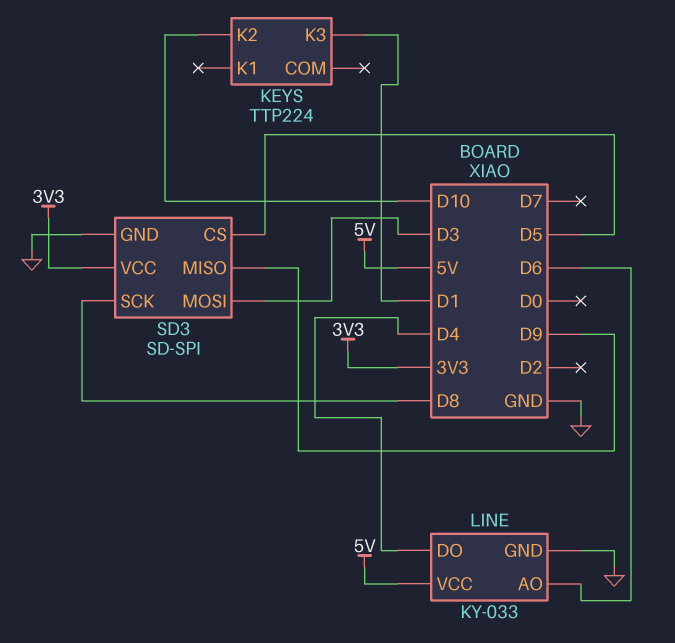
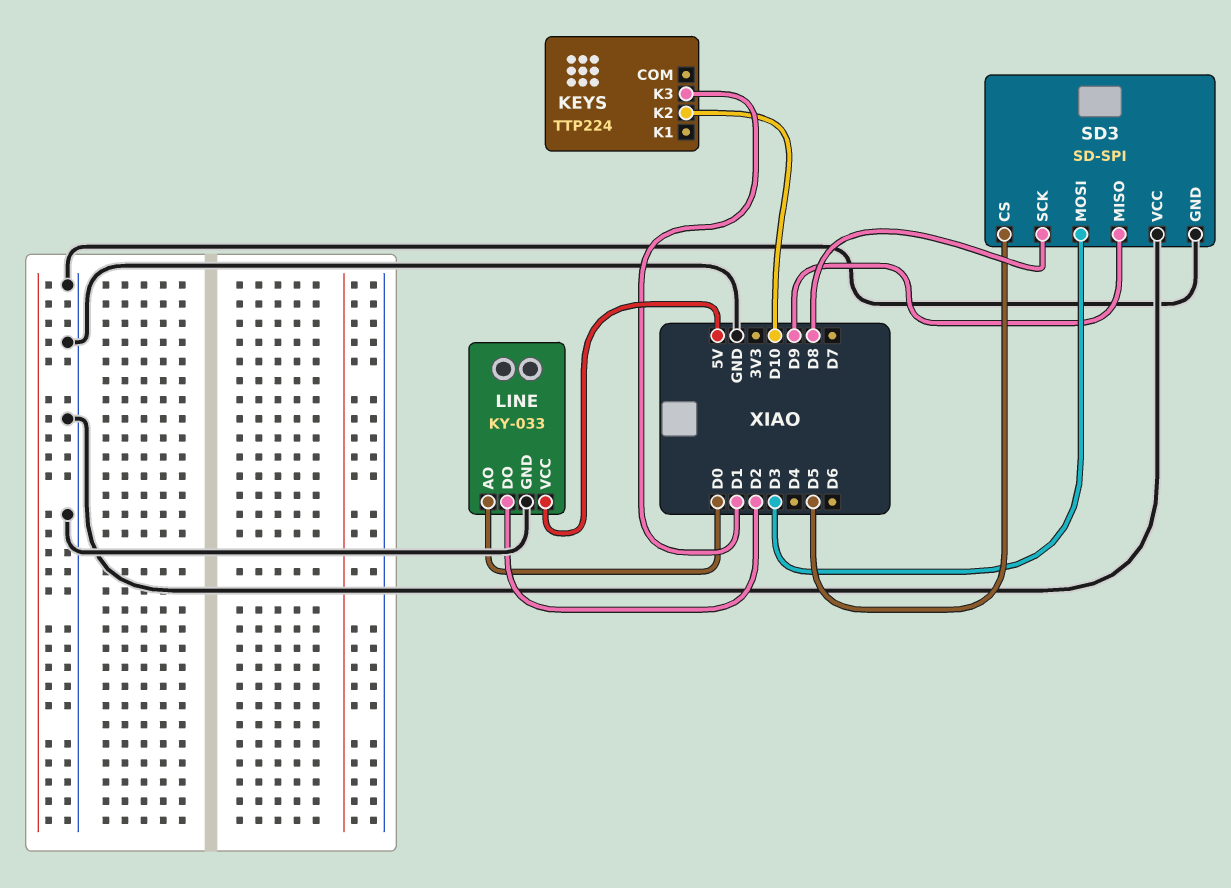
LINE pin AO: D6 -> D0
LINE pin DO: D4 -> D2
SD3 pin VCC: 3V3 -> GND

